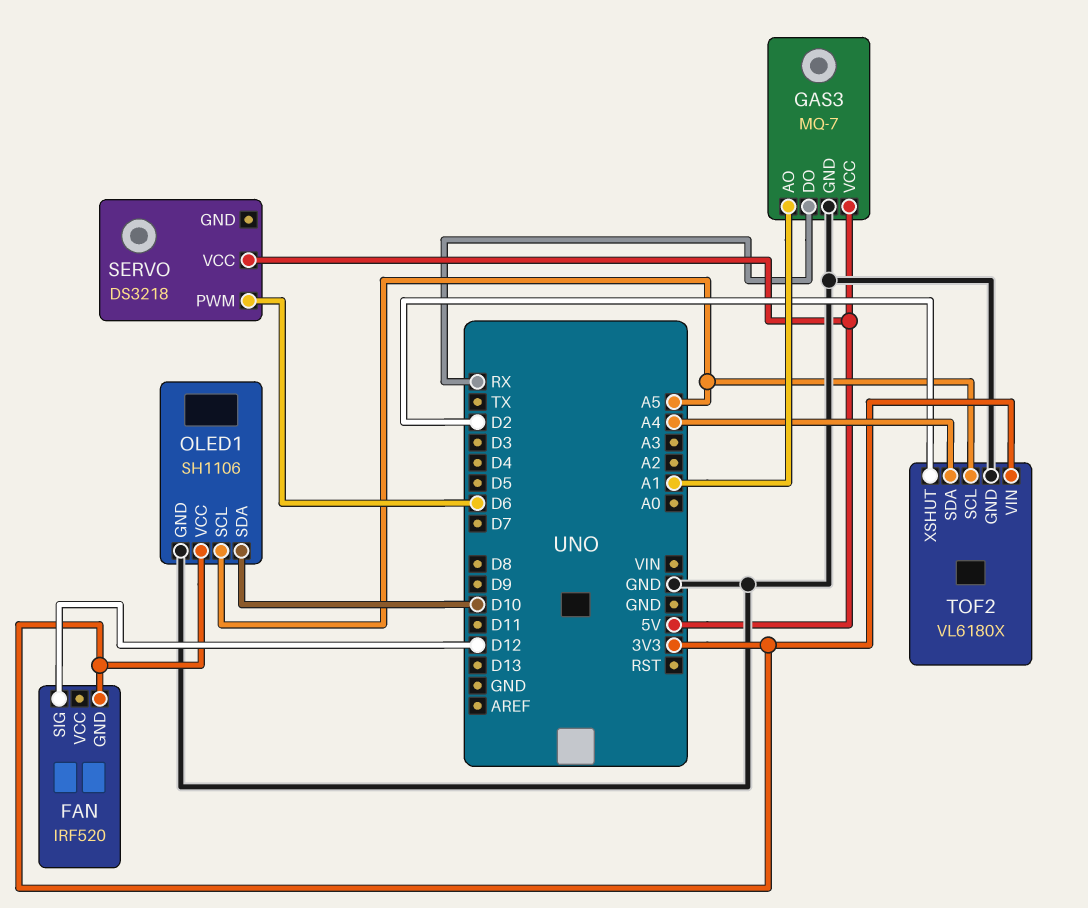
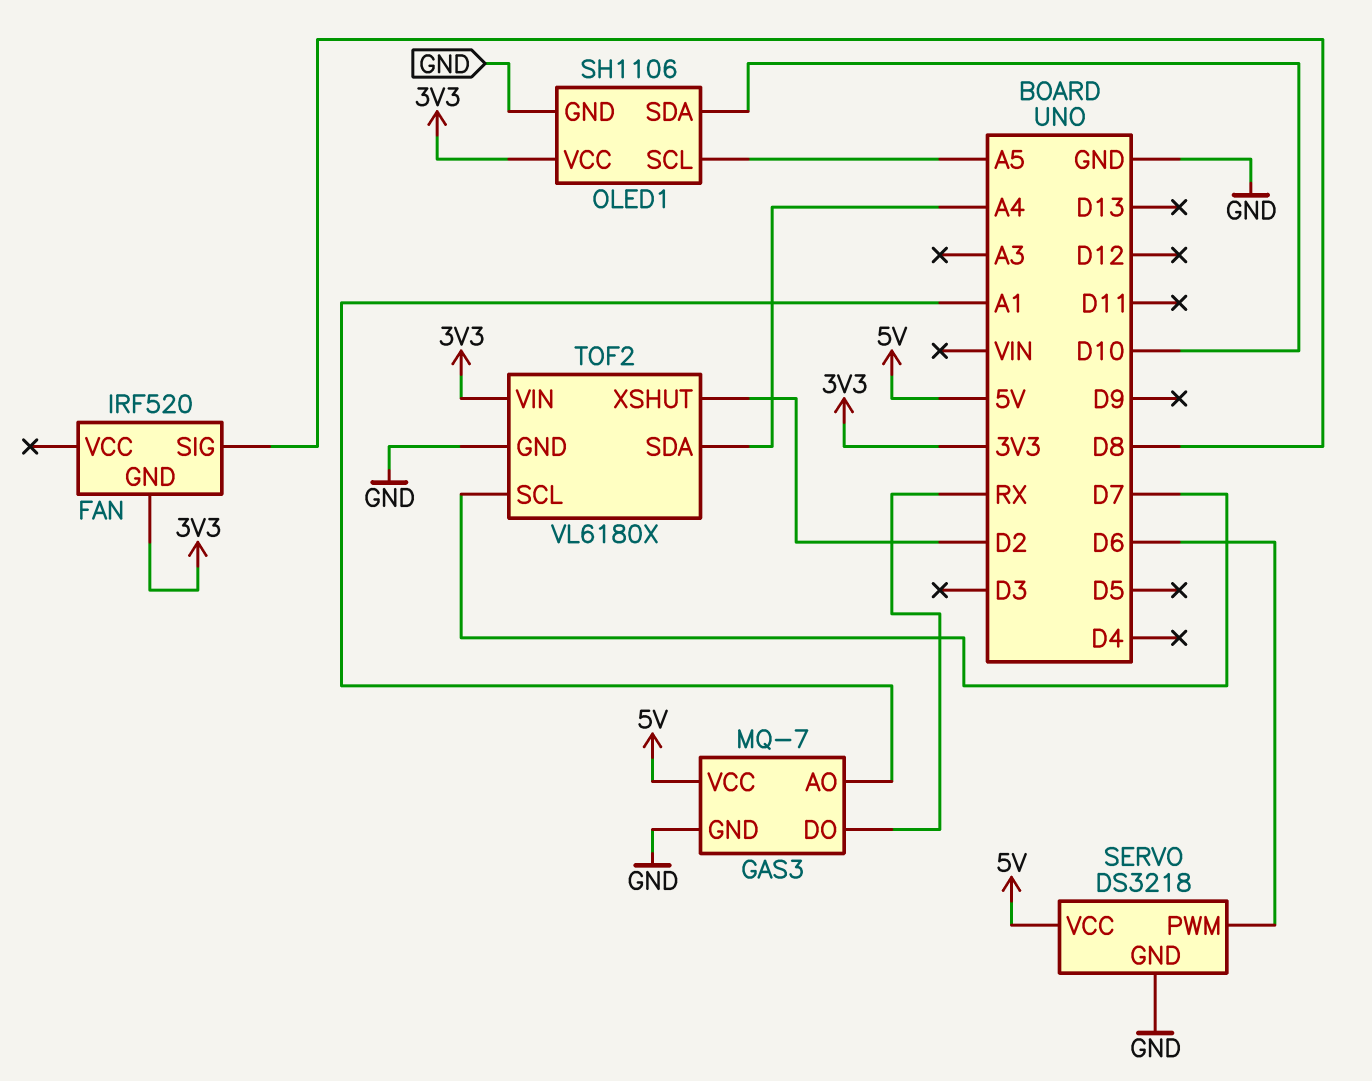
FAN pin SIG: D12 -> D8
SERVO pin GND: none -> GND
TOF2 pin SCL: A5 -> D7

